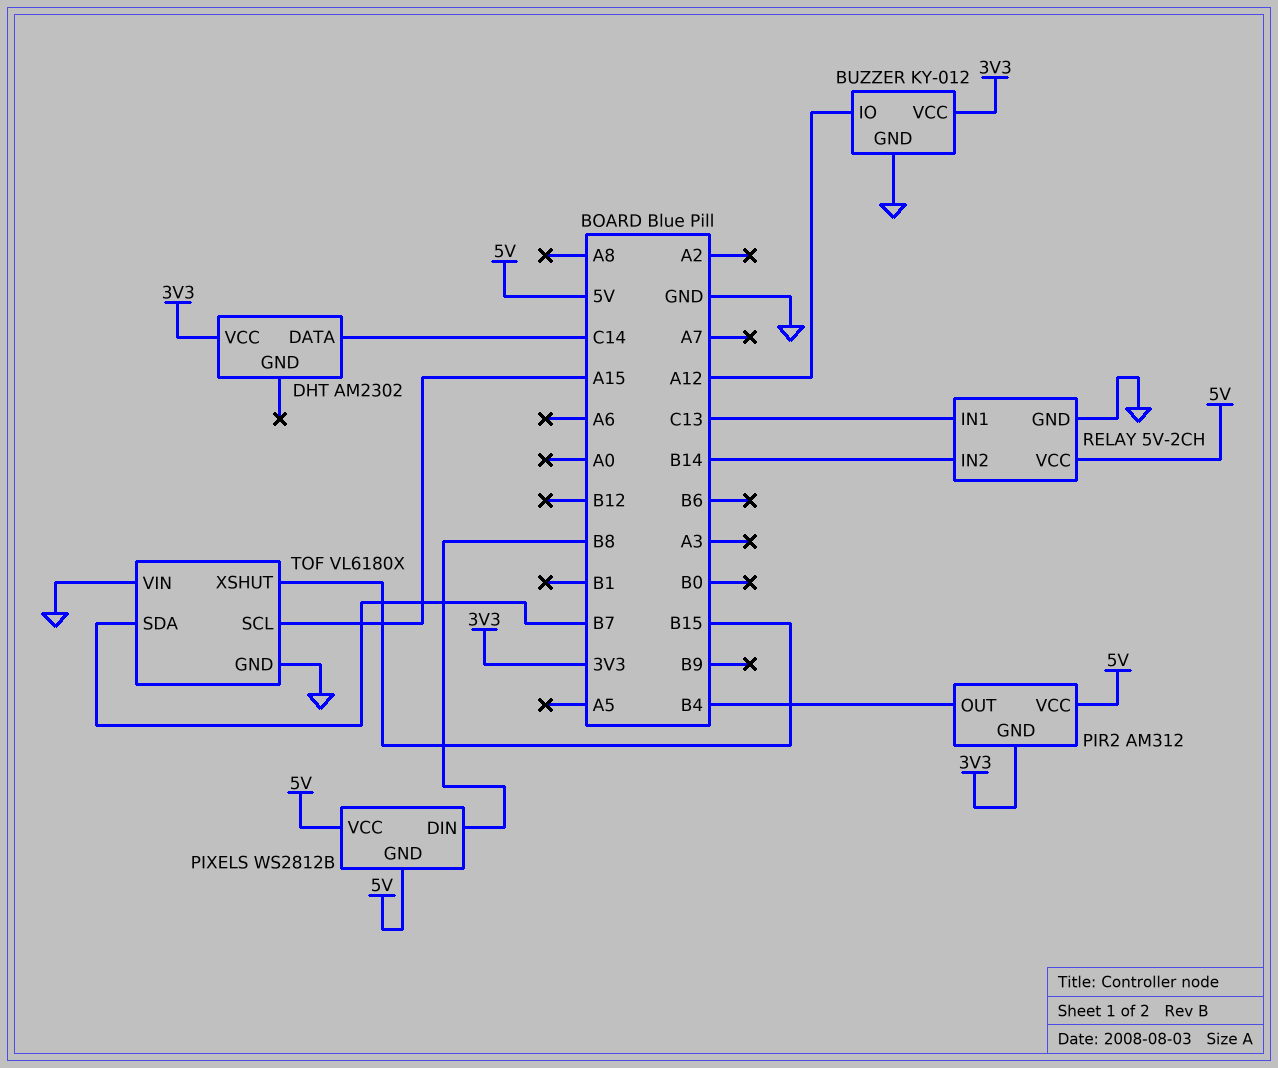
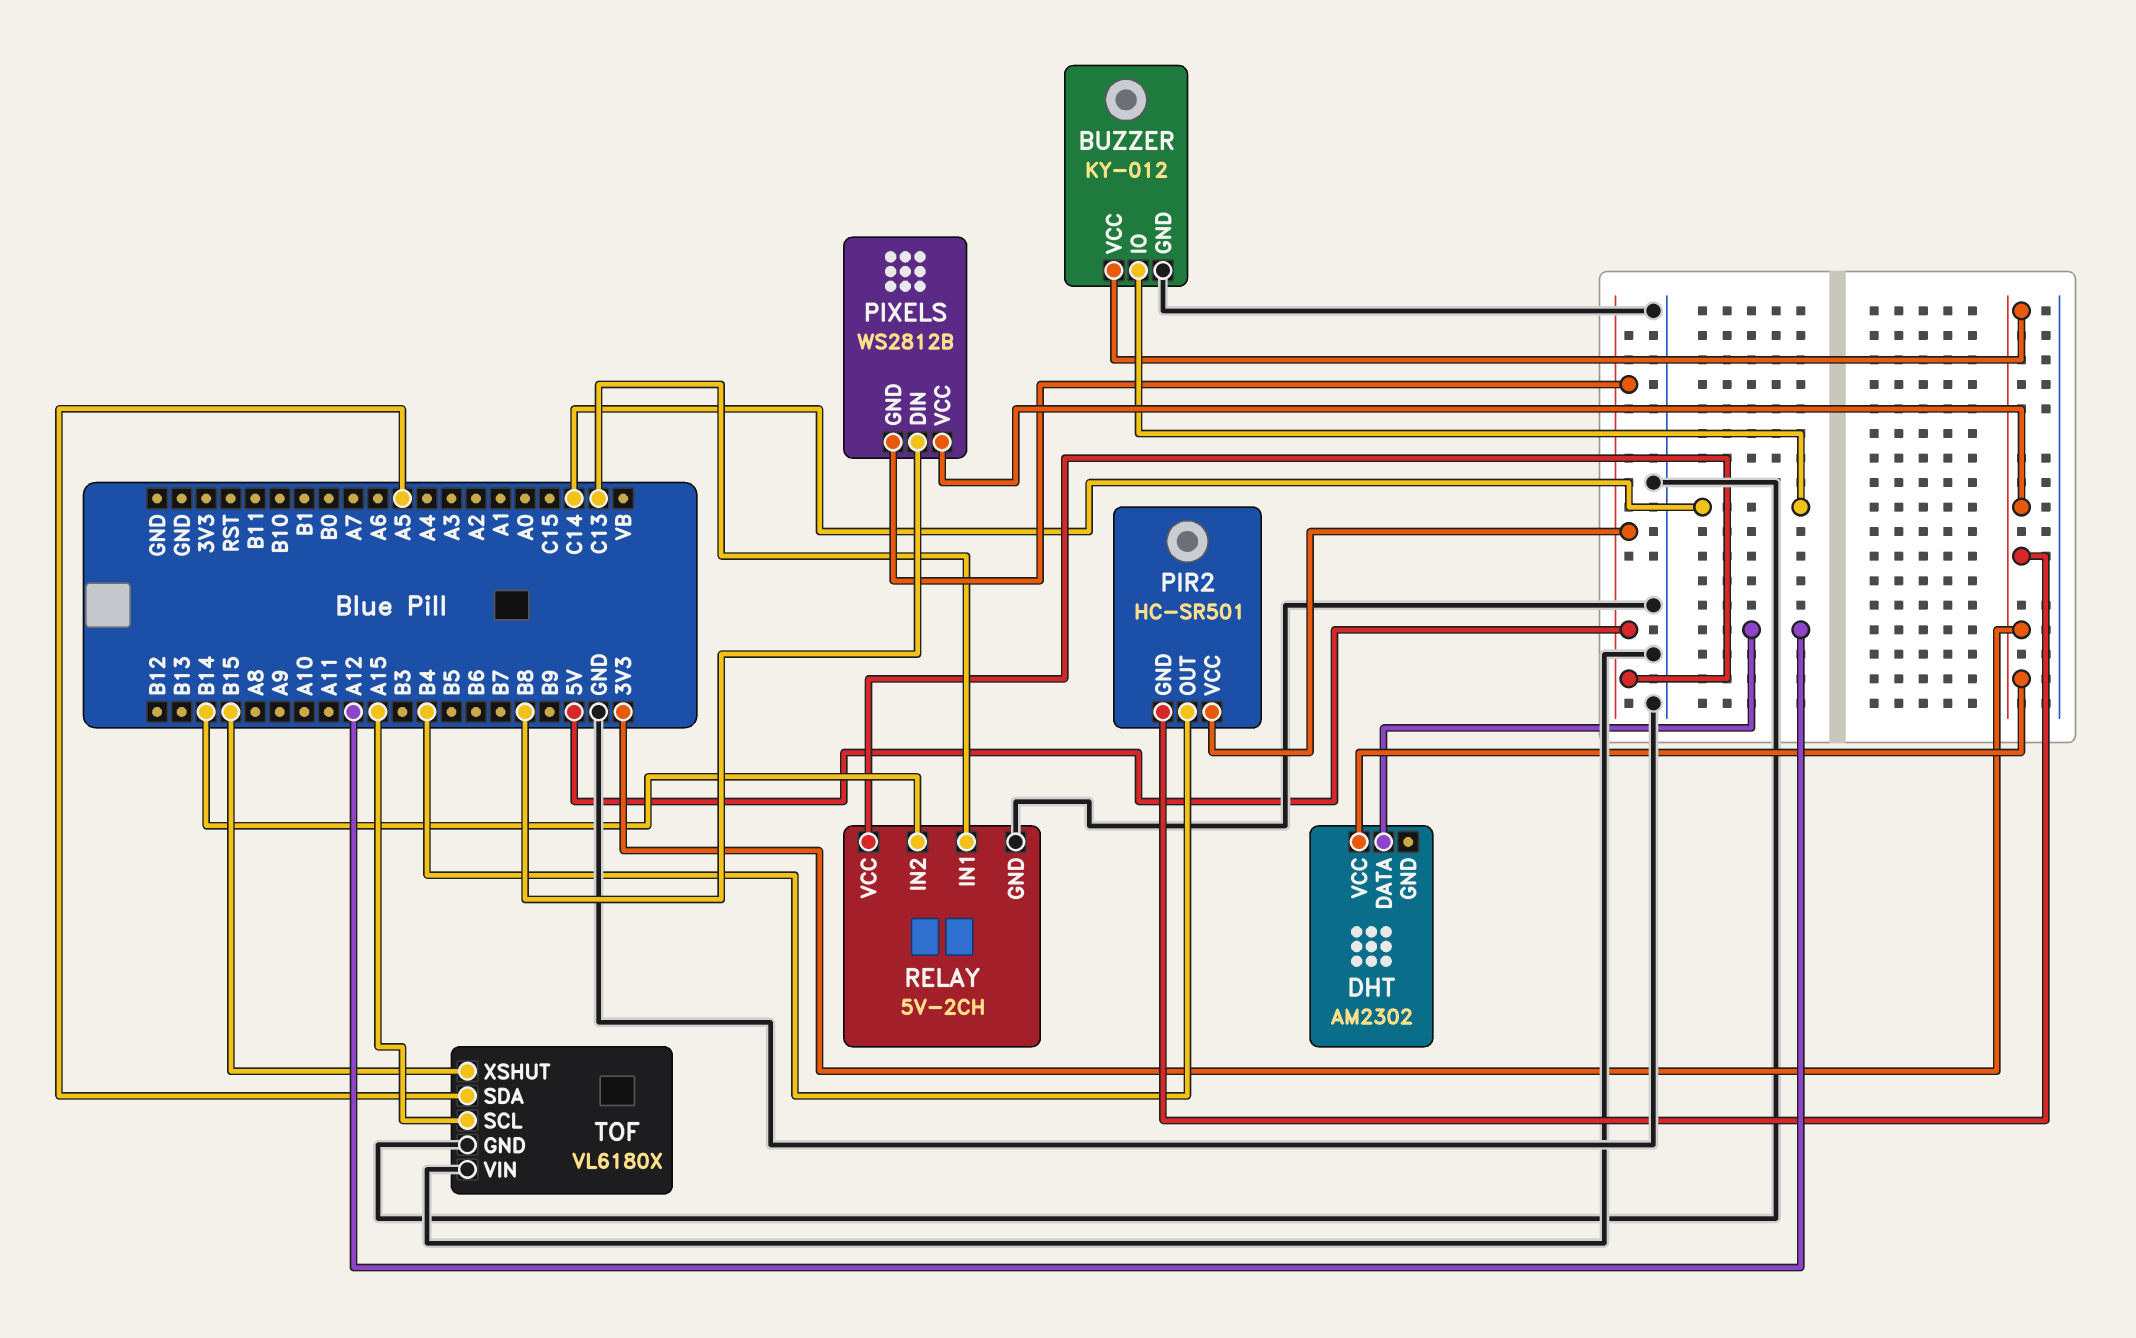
BUZZER pin IO: A12 -> C14
DHT pin DATA: C14 -> A12
PIR2: AM312 -> HC-SR501
PIXELS pin VCC: 5V -> 3V3
TOF pin SDA: B7 -> A5

